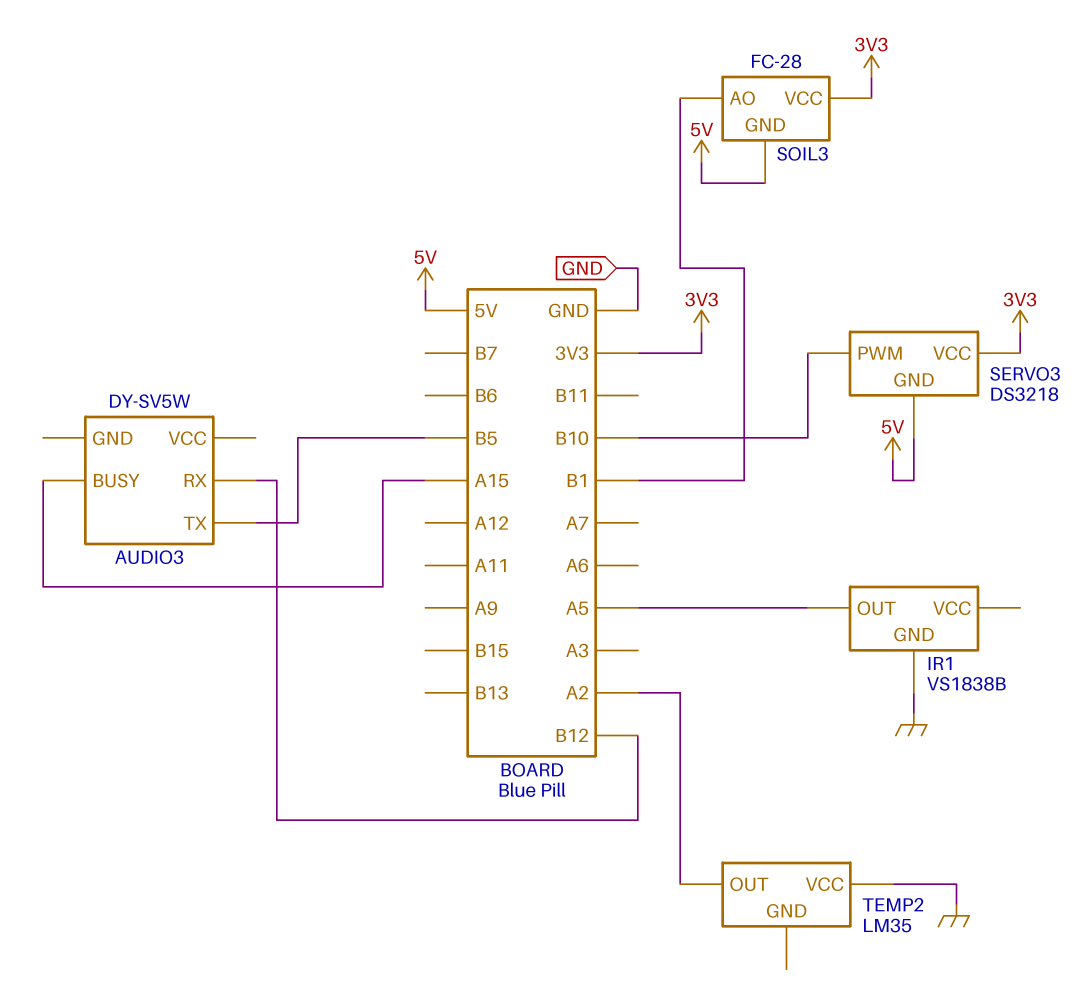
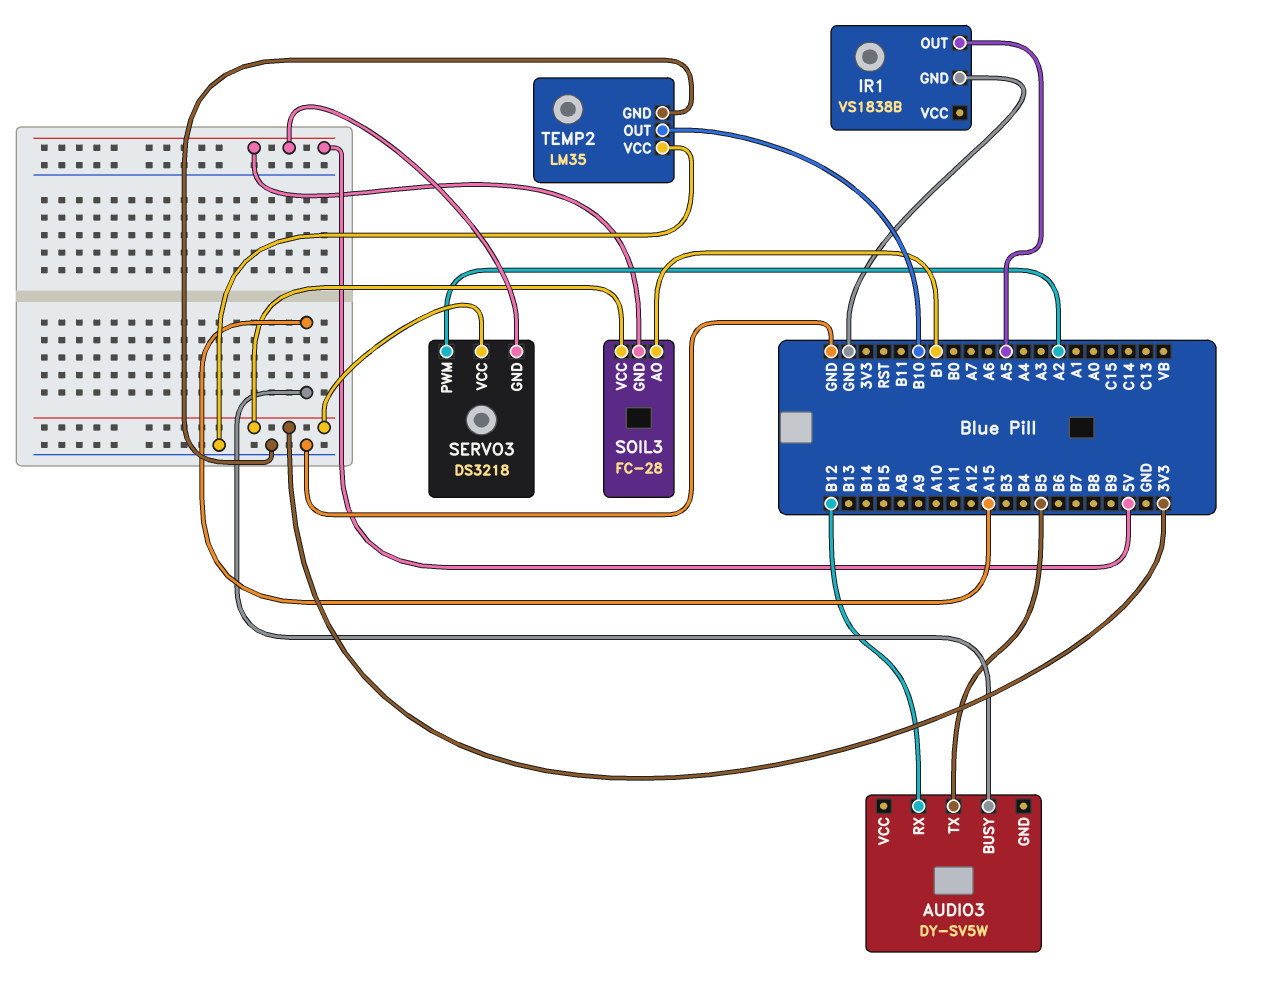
SERVO3 pin PWM: B10 -> A2
TEMP2 pin GND: none -> GND
TEMP2 pin OUT: A2 -> B10

